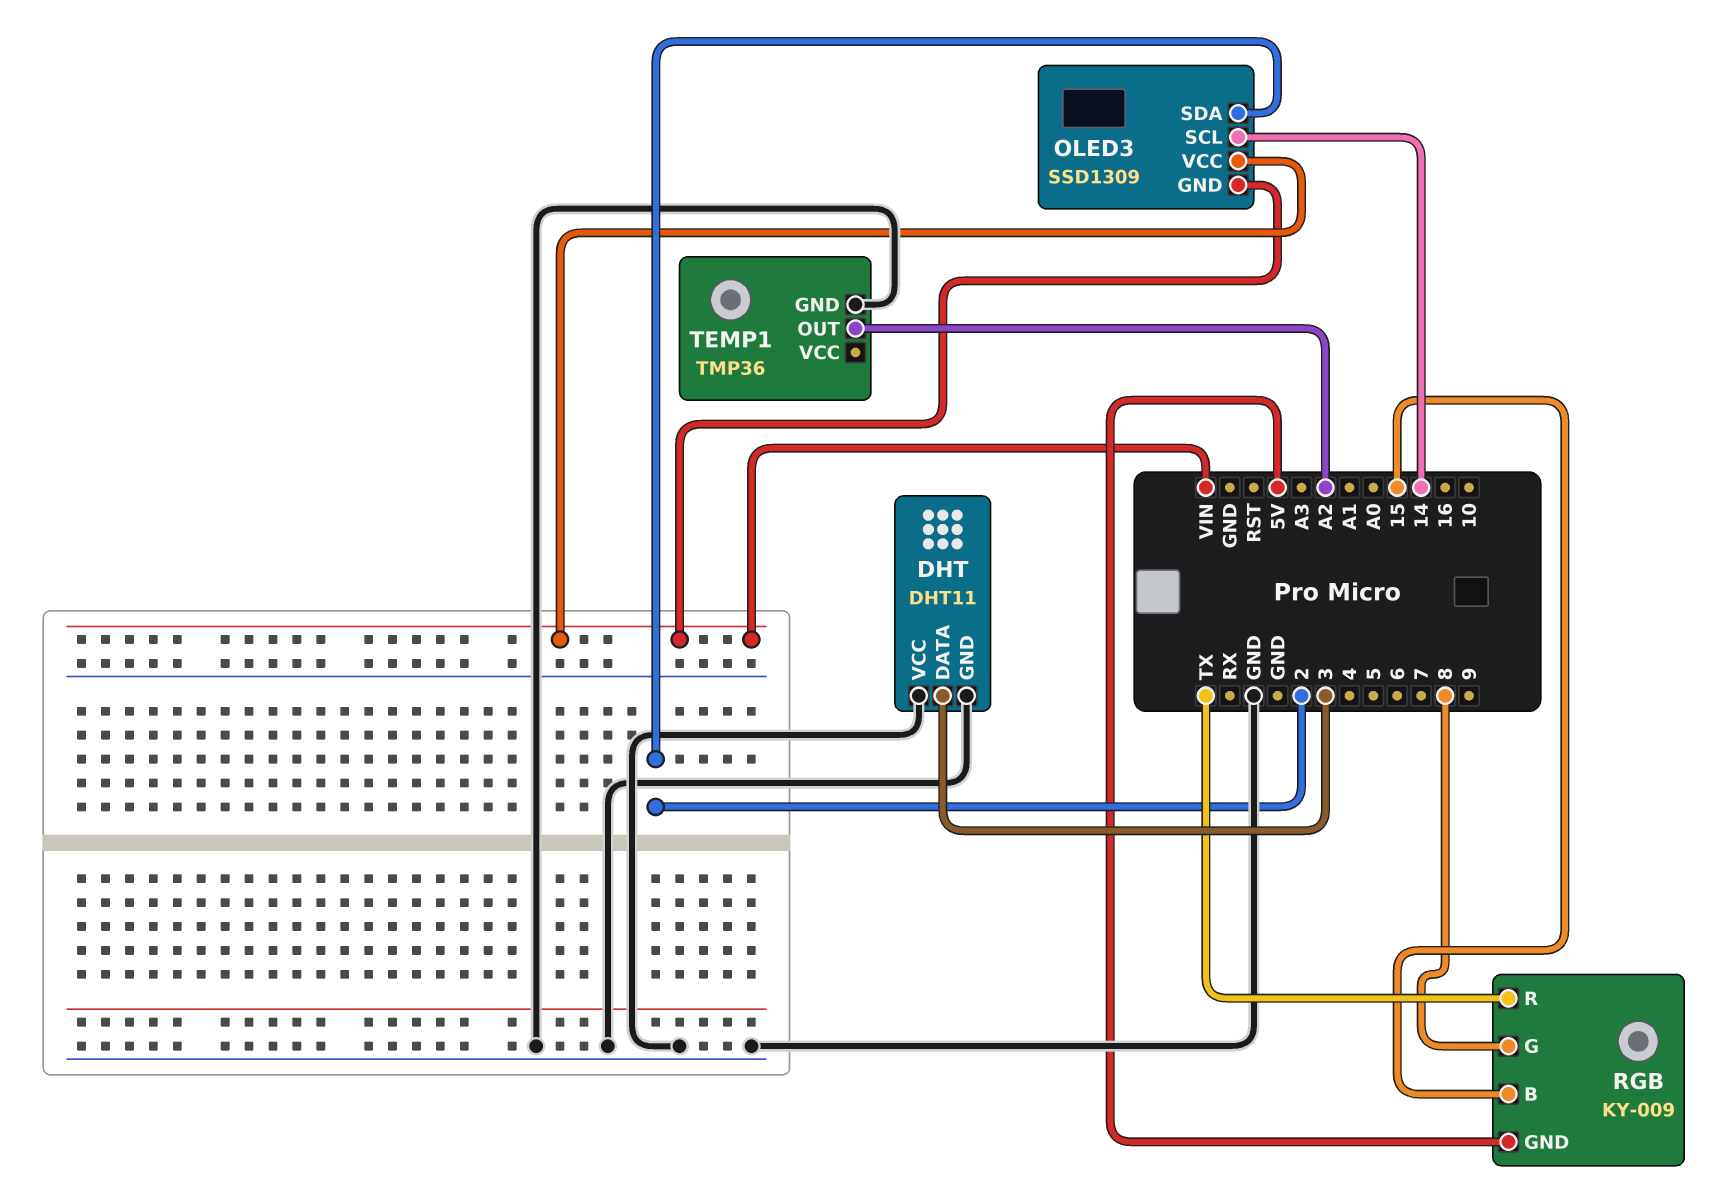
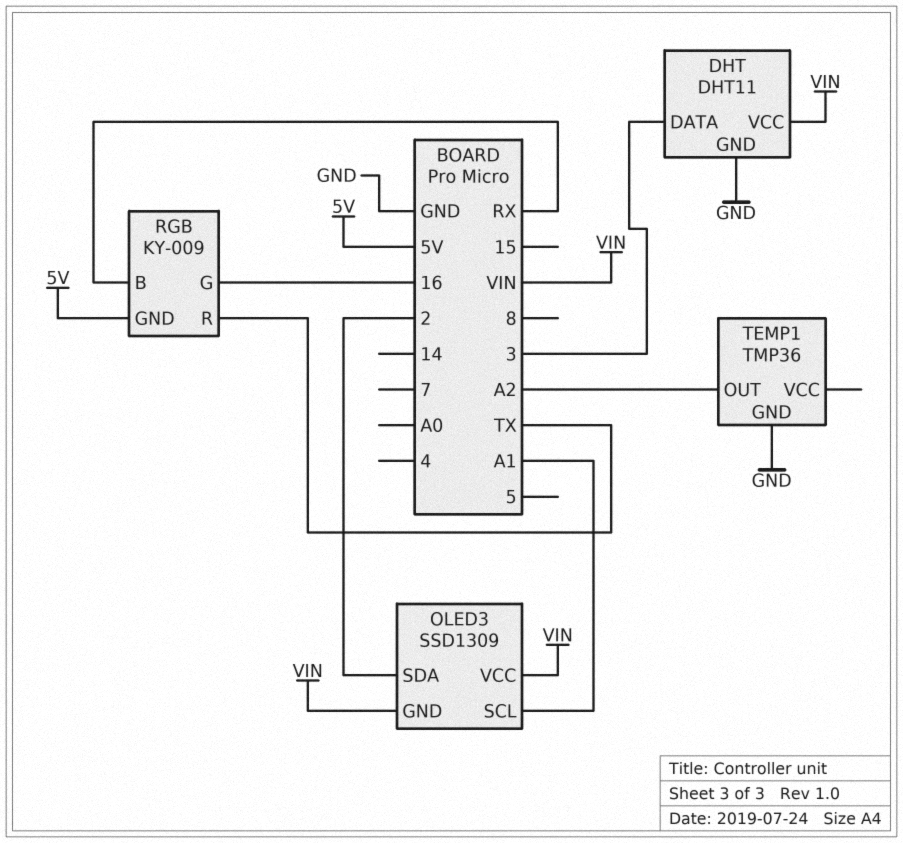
DHT pin VCC: GND -> VIN
OLED3 pin SCL: 14 -> A1
RGB pin B: 15 -> RX
RGB pin G: 8 -> 16

